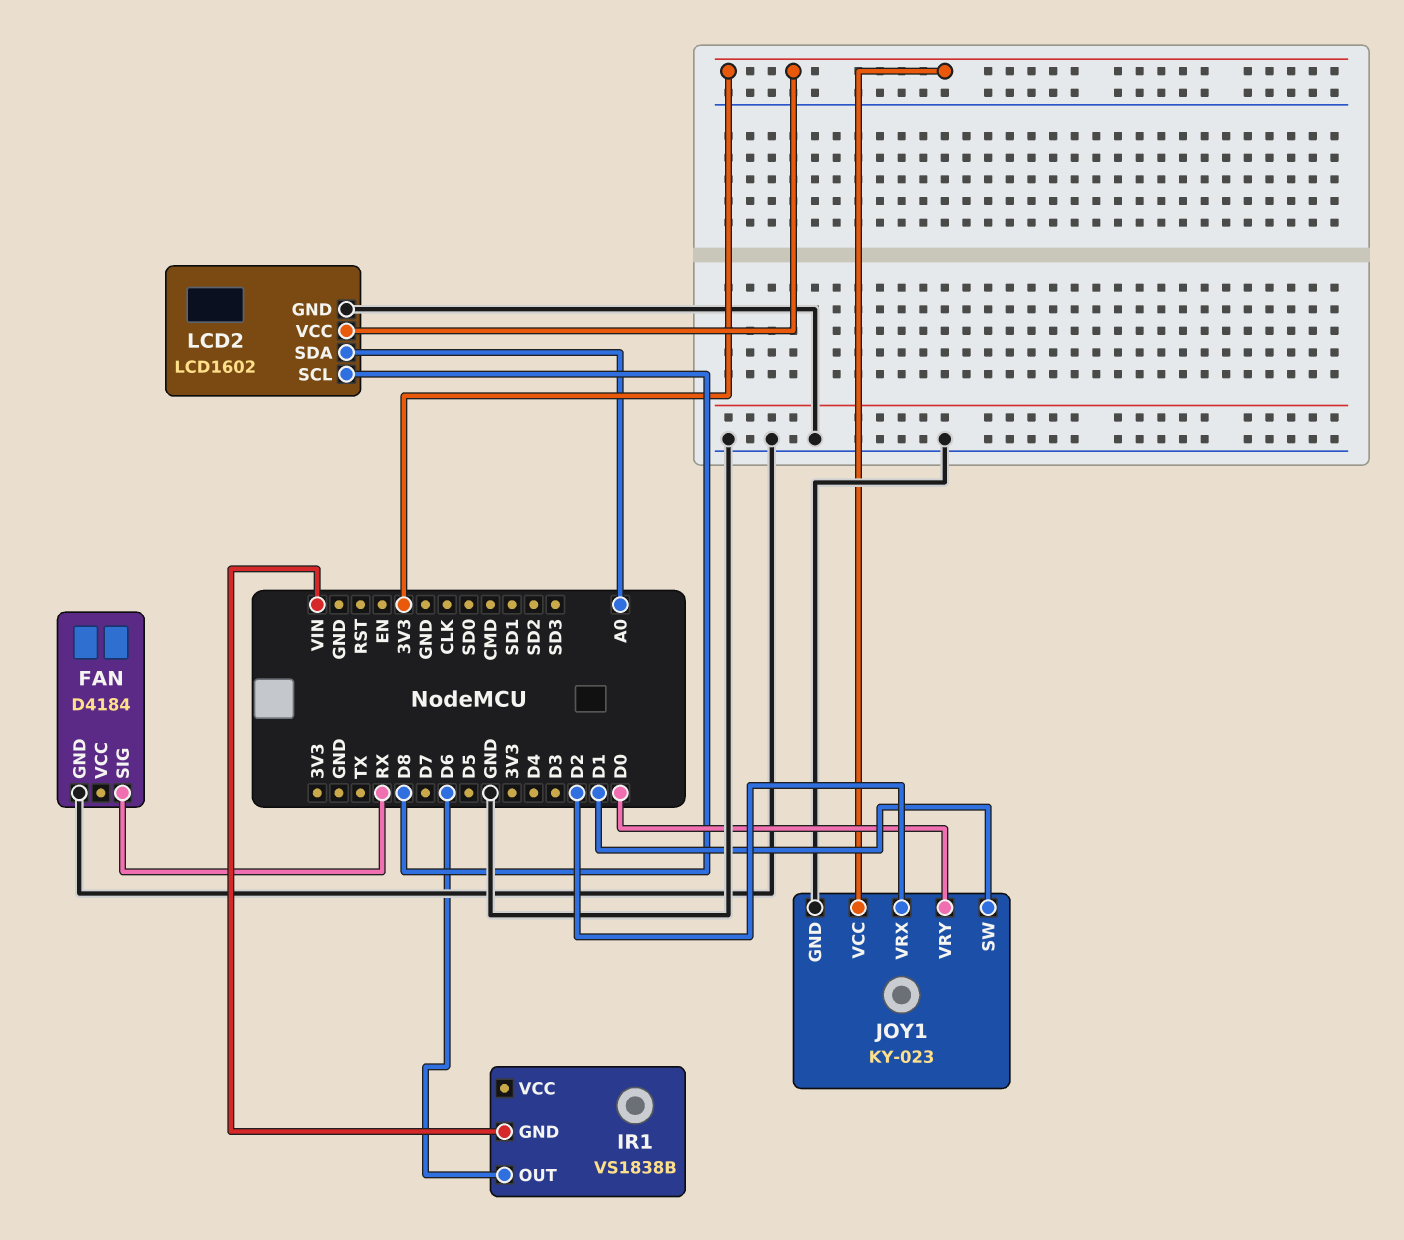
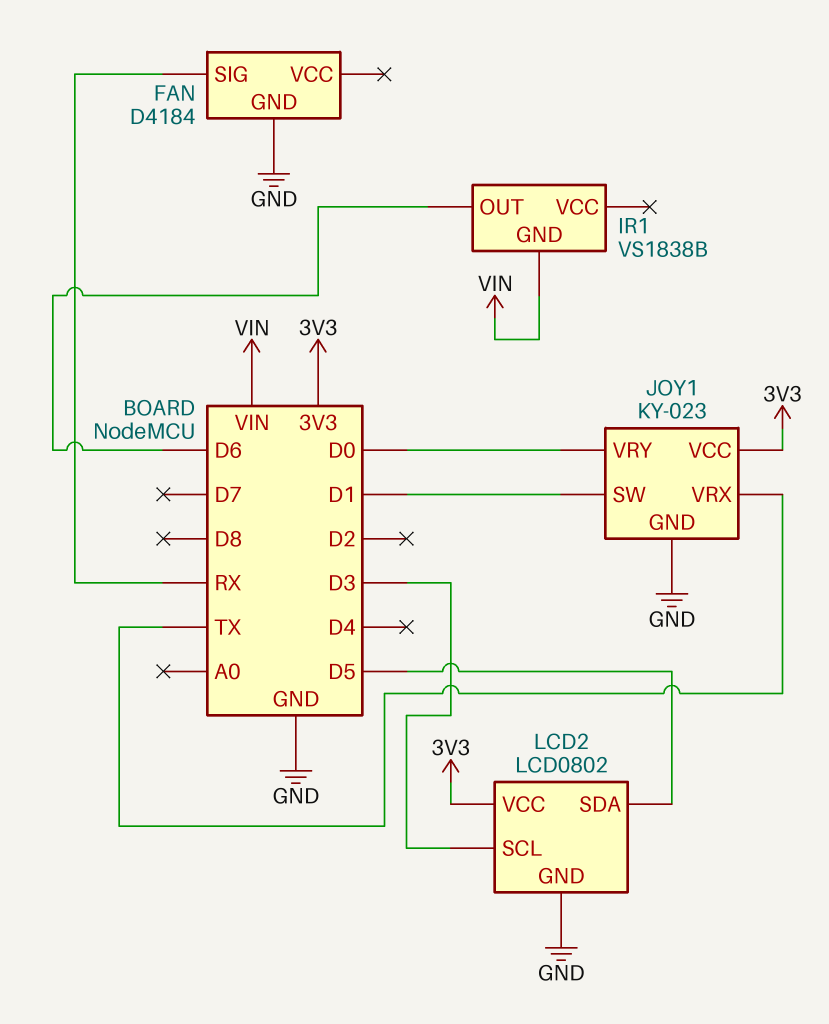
JOY1 pin VRX: D2 -> TX
LCD2: LCD1602 -> LCD0802
LCD2 pin SCL: D8 -> D3
LCD2 pin SDA: A0 -> D5

